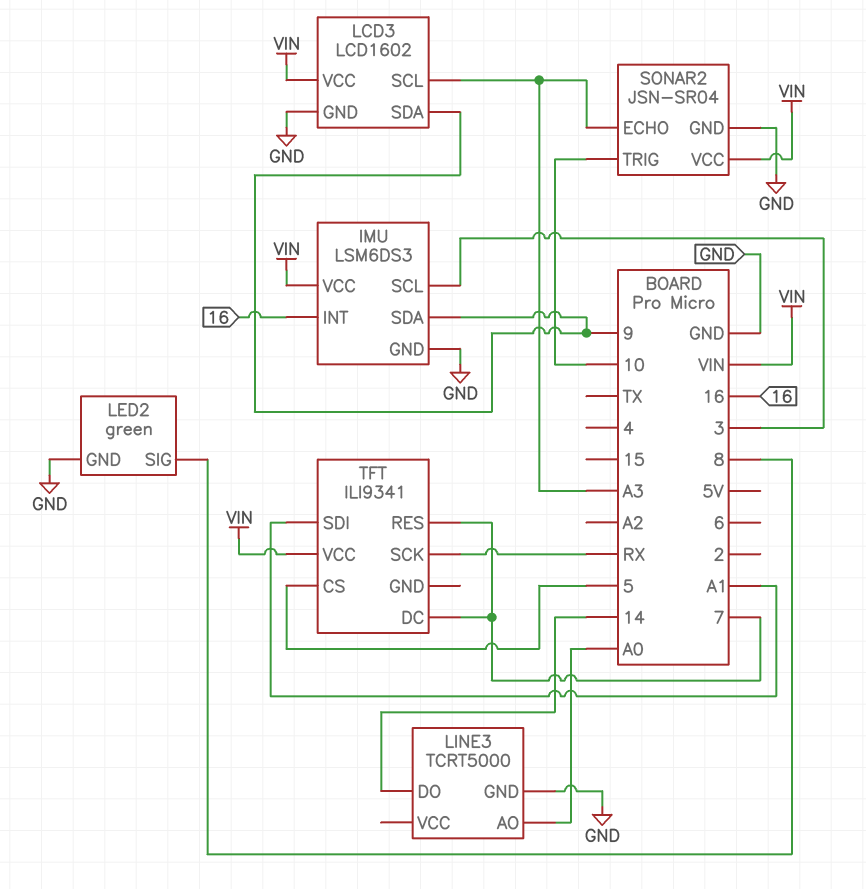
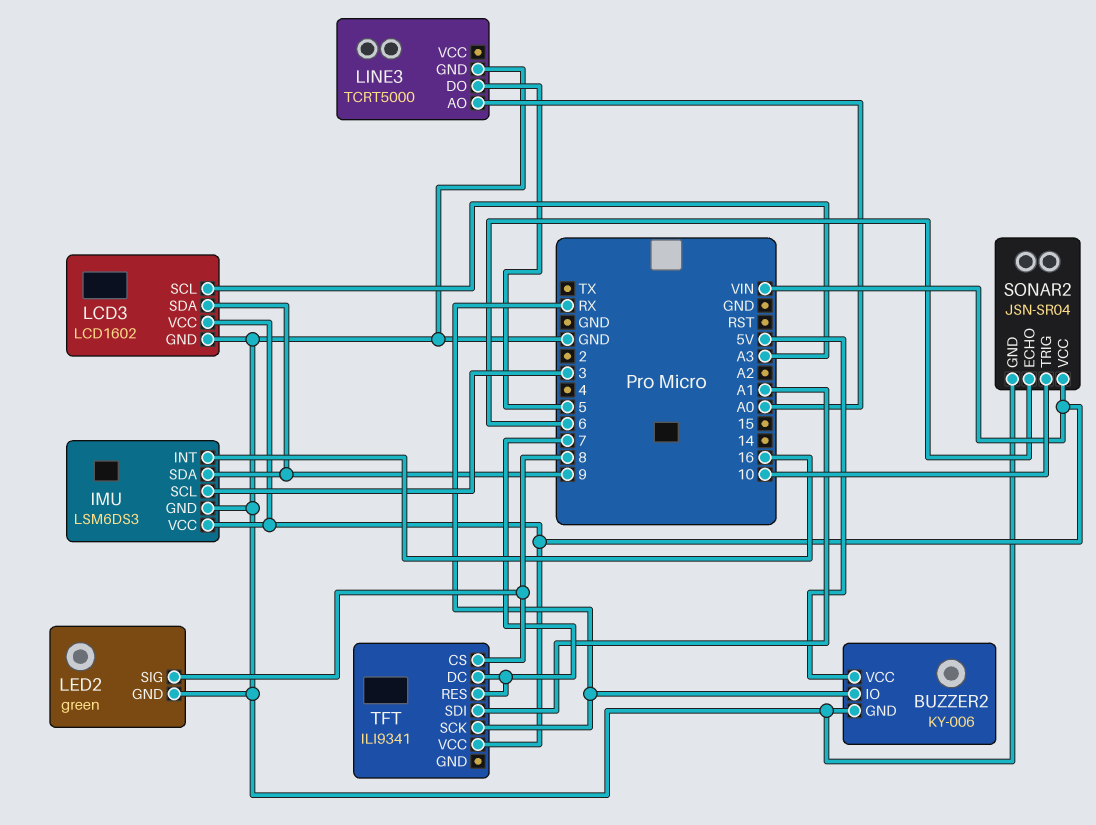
BUZZER2: none -> KY-006
BUZZER2 pin GND: none -> GND
BUZZER2 pin IO: none -> RX
BUZZER2 pin VCC: none -> 5V
LINE3 pin DO: 14 -> 5
SONAR2 pin ECHO: A3 -> 6
TFT pin CS: 5 -> 8

